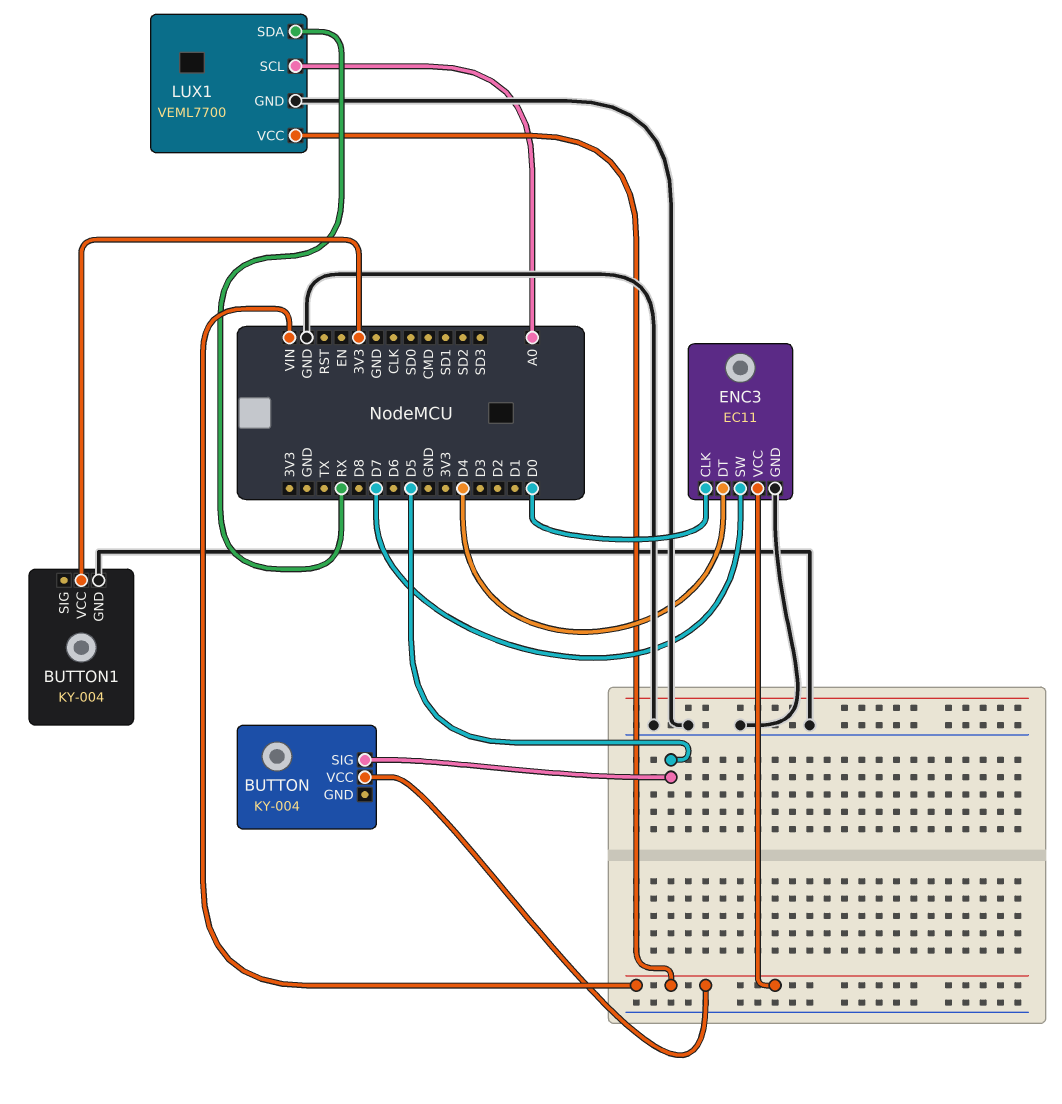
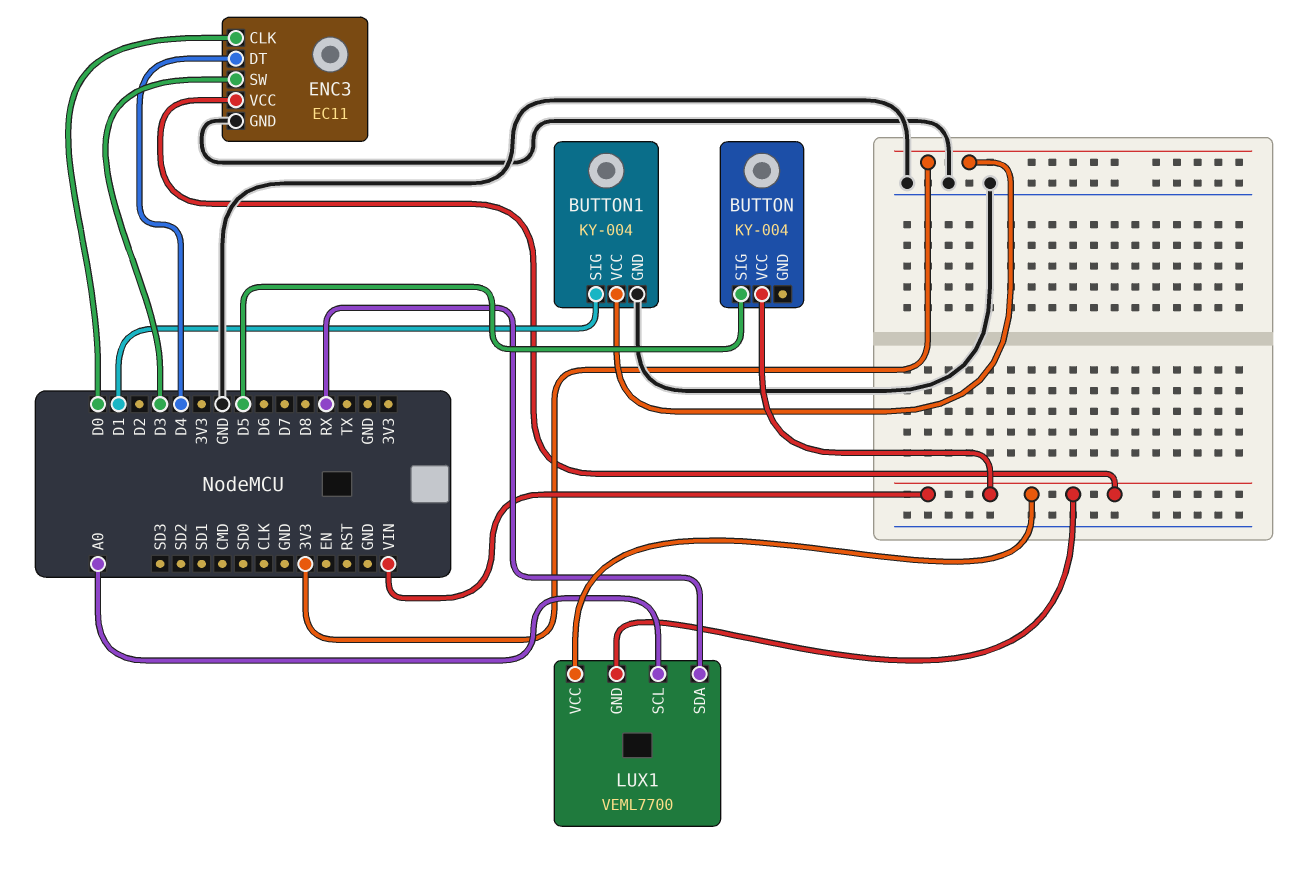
BUTTON1 pin SIG: none -> D1
ENC3 pin SW: D7 -> D3
LUX1 pin GND: GND -> VIN

